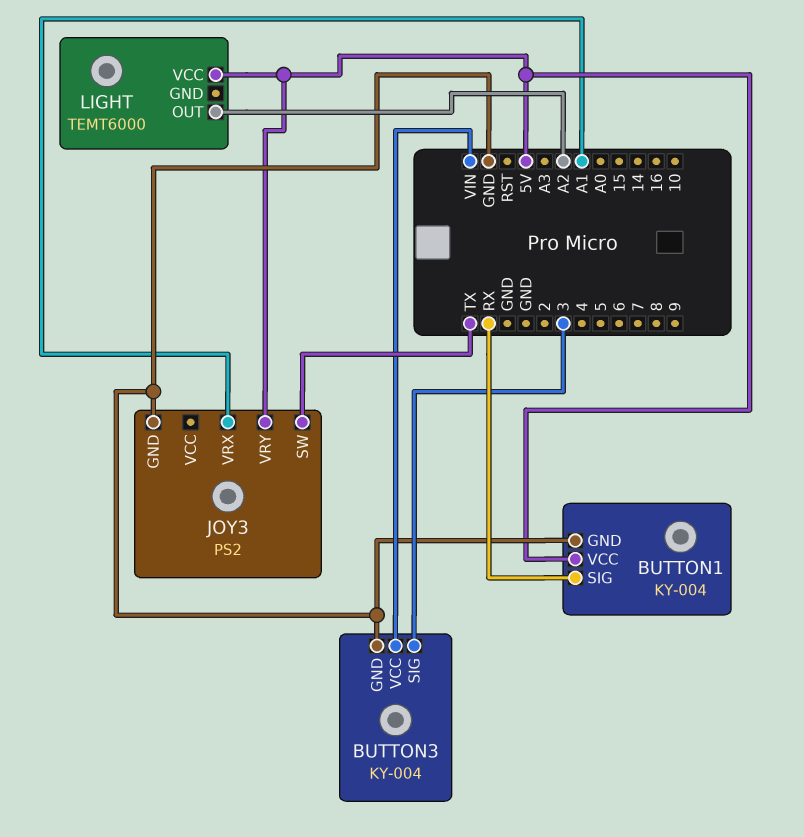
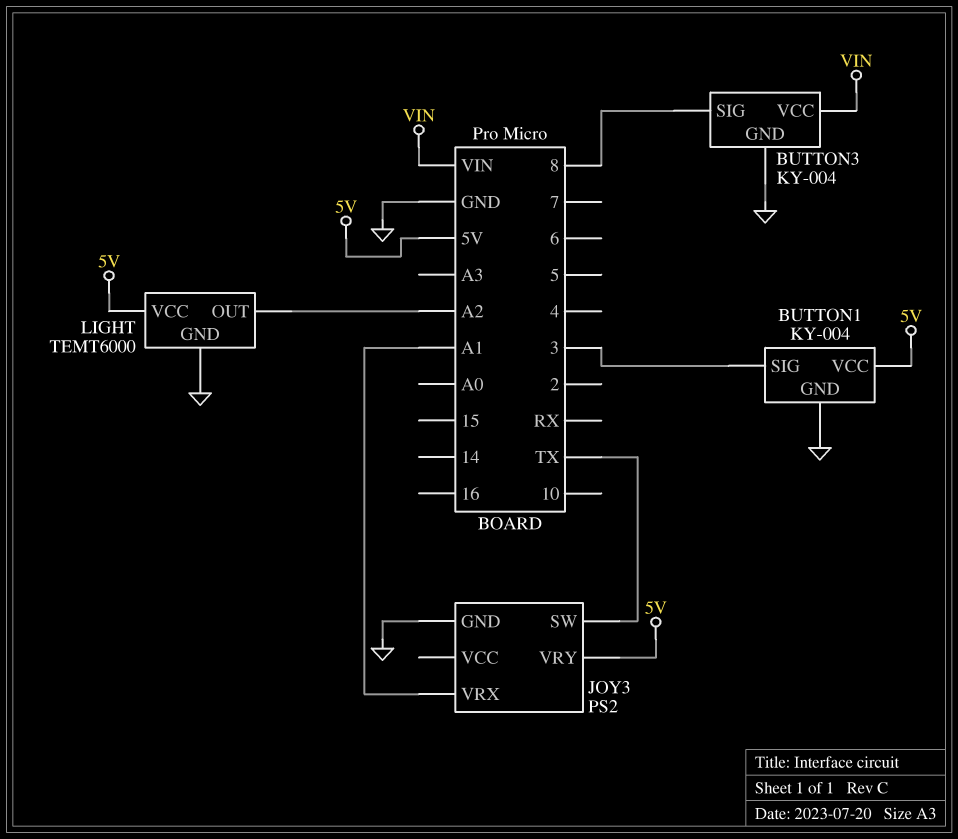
BUTTON1 pin SIG: RX -> 3
BUTTON3 pin SIG: 3 -> 8
LIGHT pin GND: none -> GND

